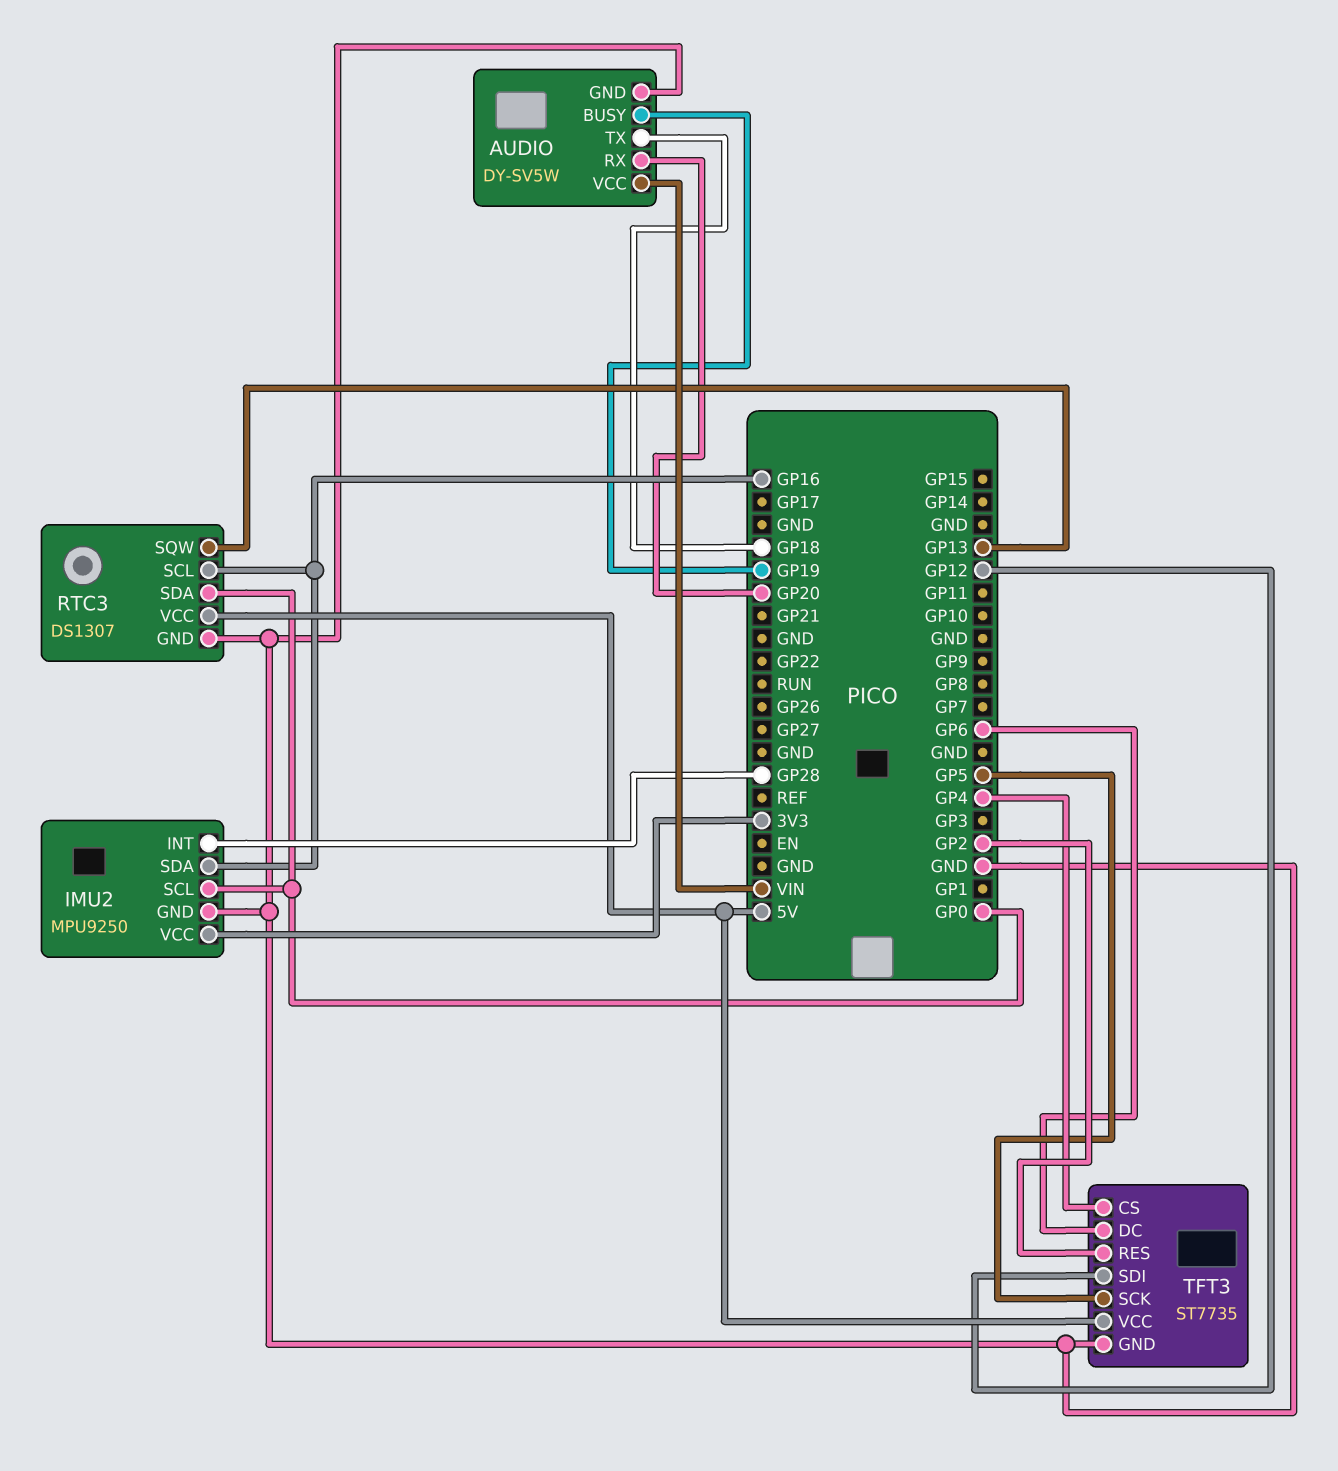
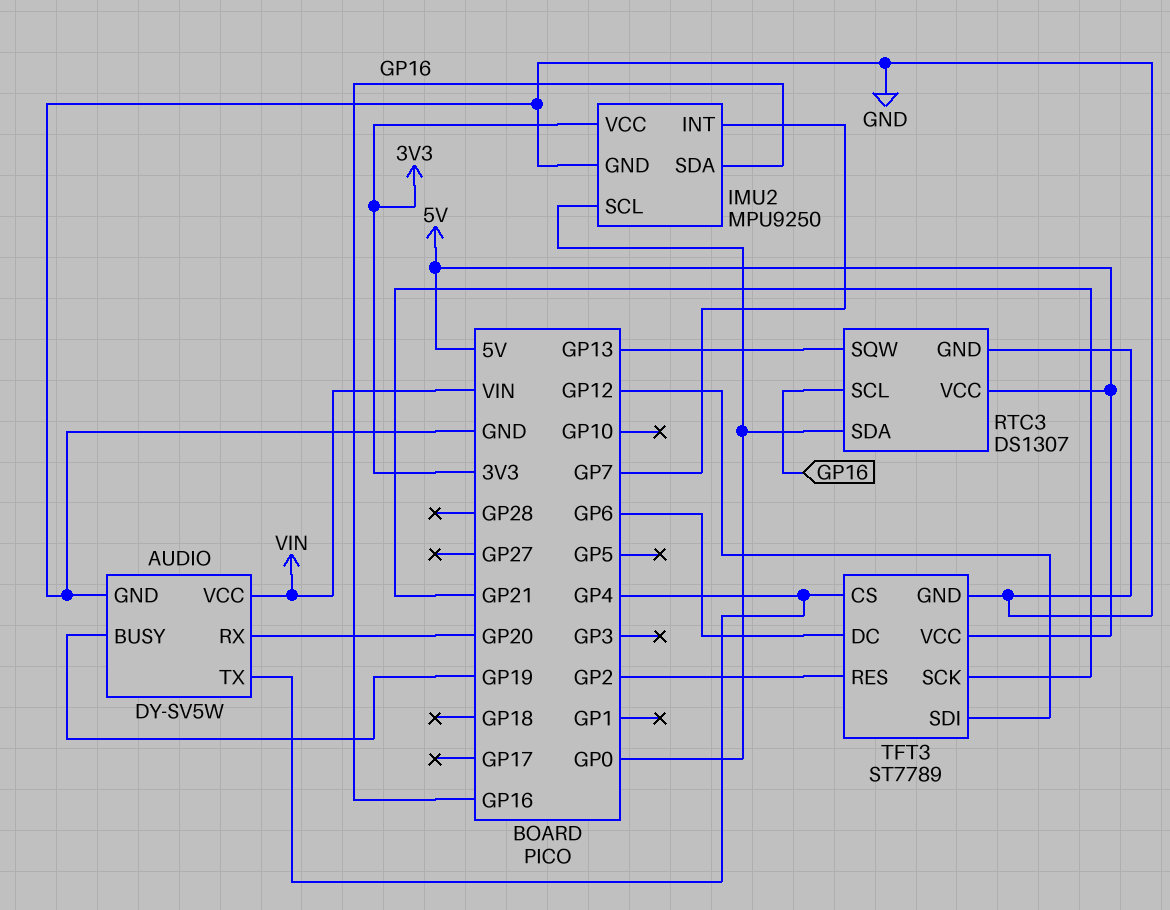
AUDIO pin TX: GP18 -> GP4
IMU2 pin INT: GP28 -> GP7
TFT3: ST7735 -> ST7789
TFT3 pin SCK: GP5 -> GP21

